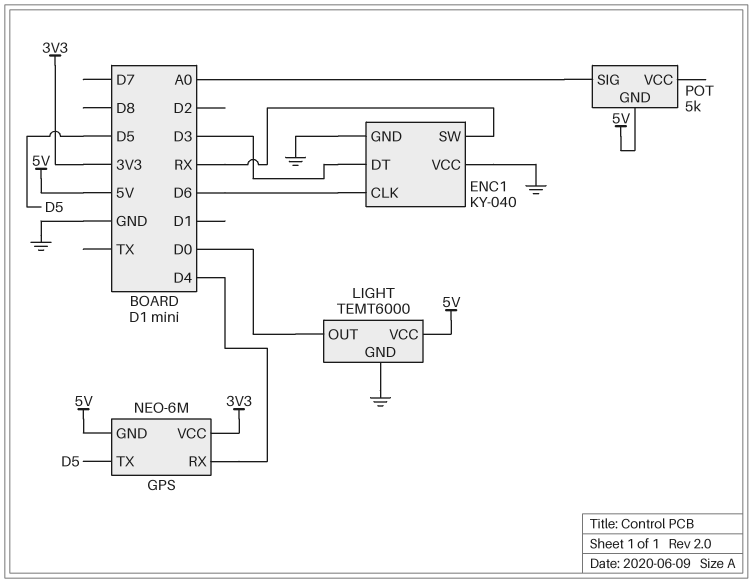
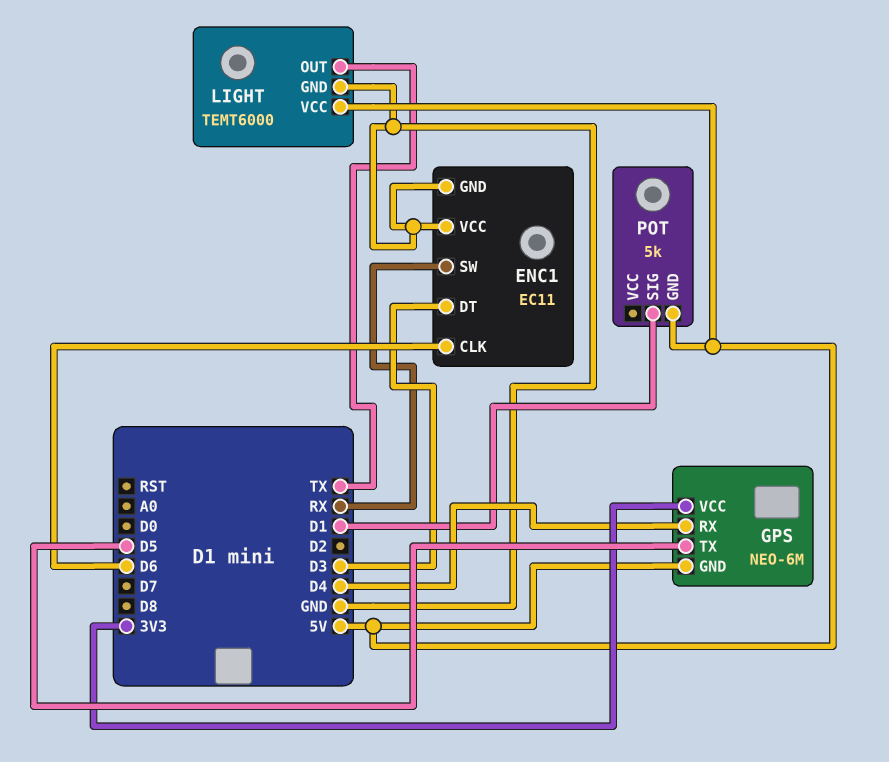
ENC1: KY-040 -> EC11
LIGHT pin OUT: D0 -> TX
POT pin SIG: A0 -> D1

